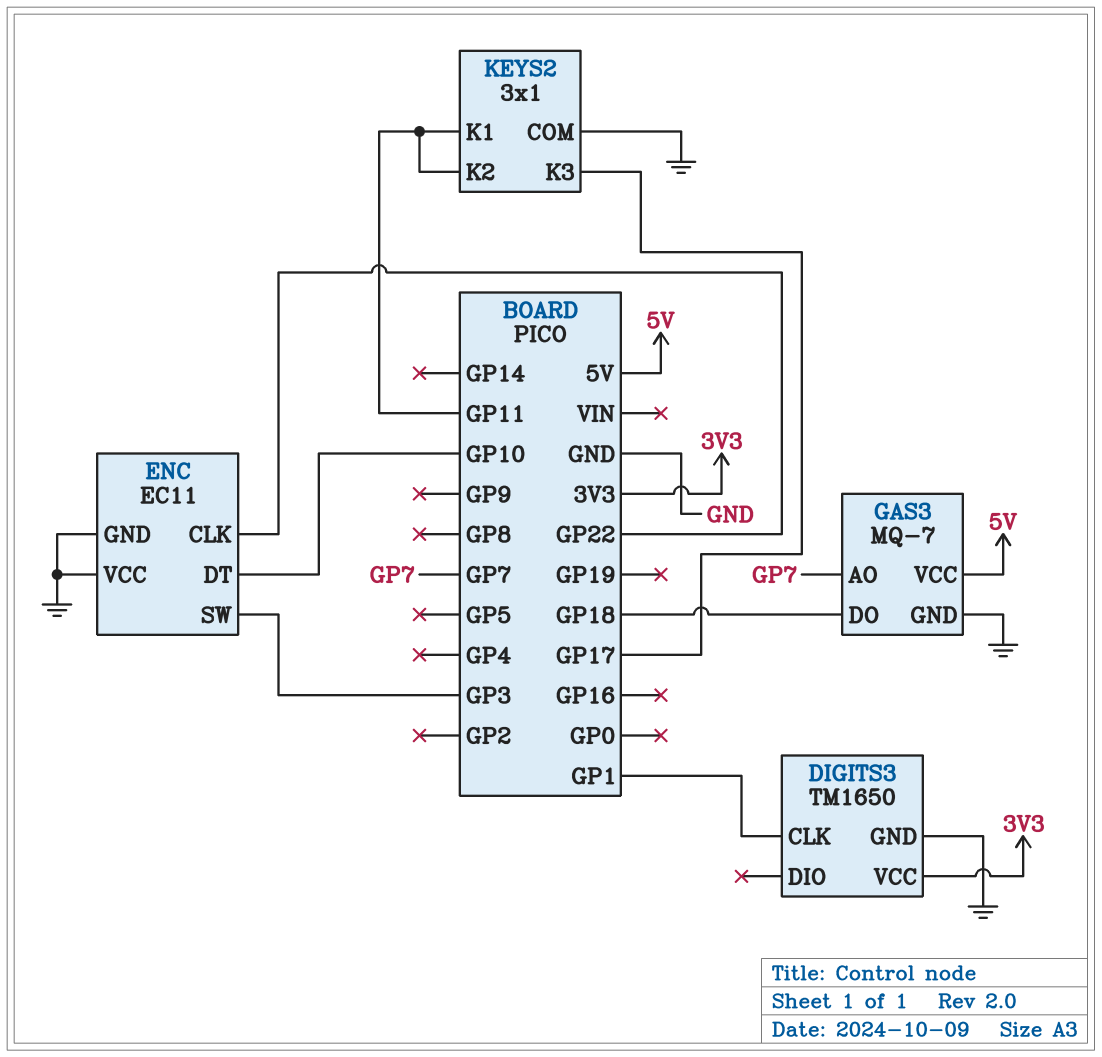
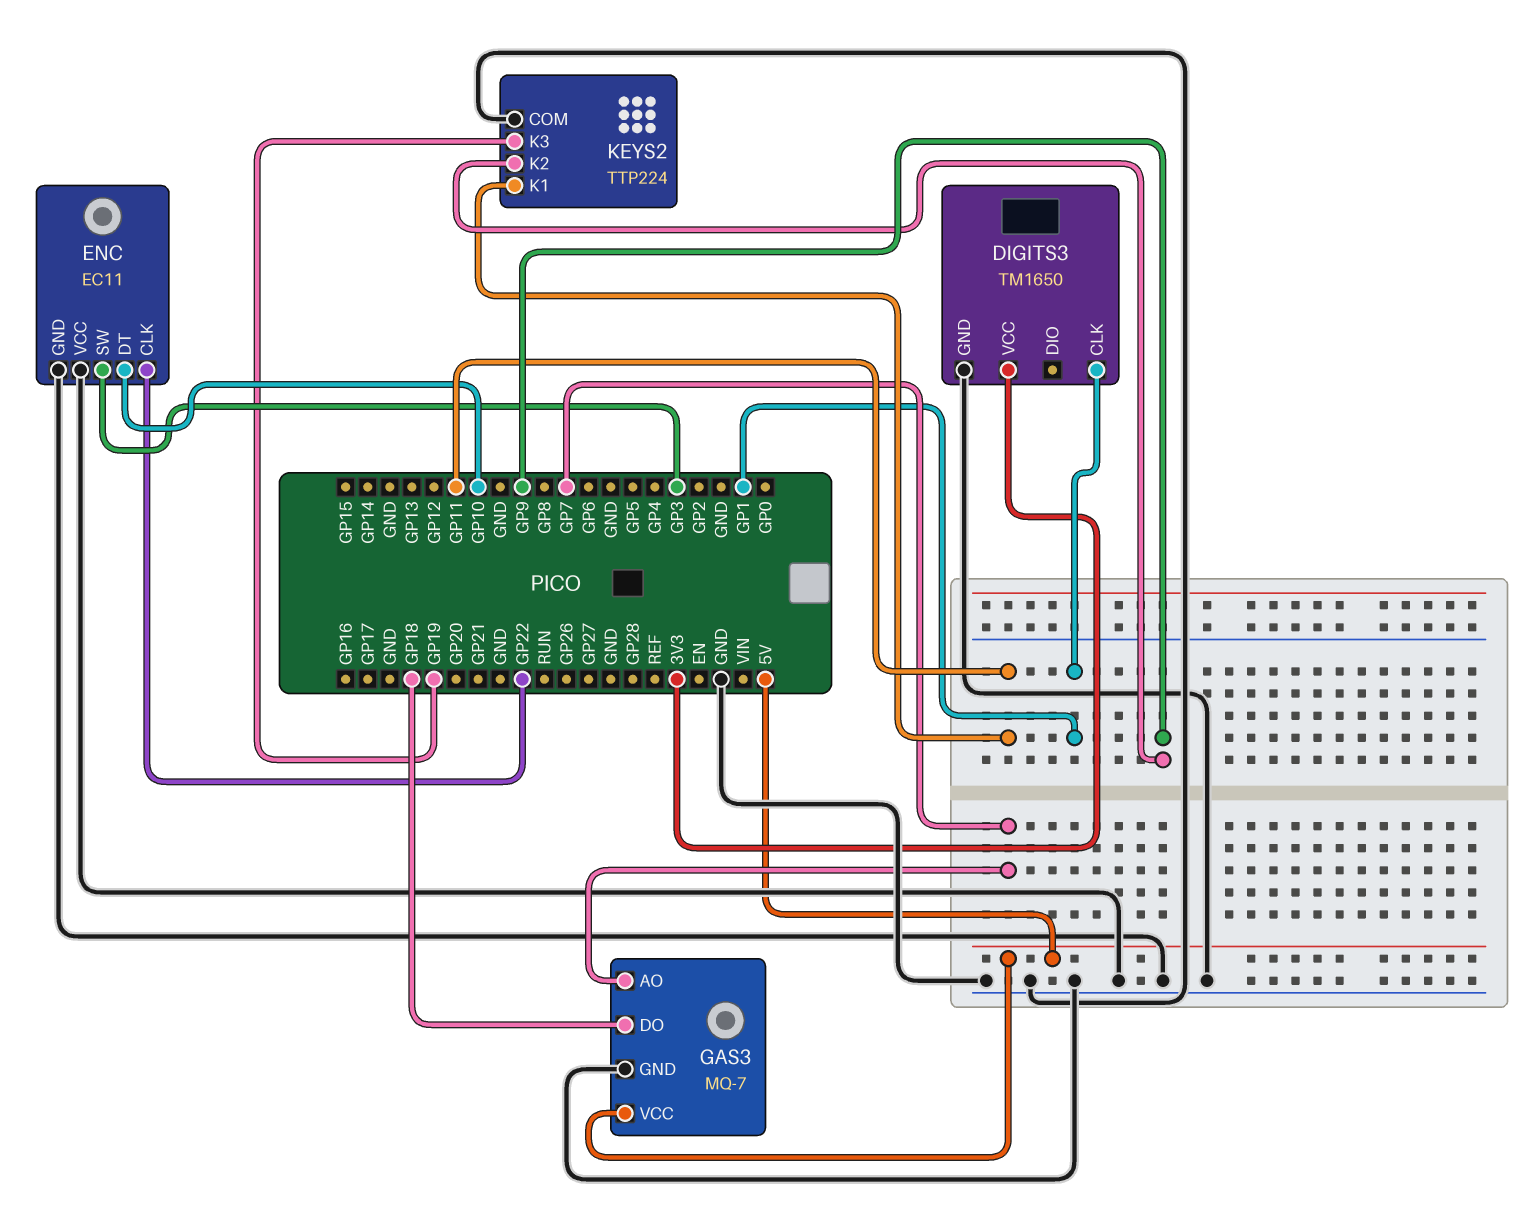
KEYS2: 3x1 -> TTP224
KEYS2 pin K2: GP11 -> GP9
KEYS2 pin K3: GP17 -> GP19

